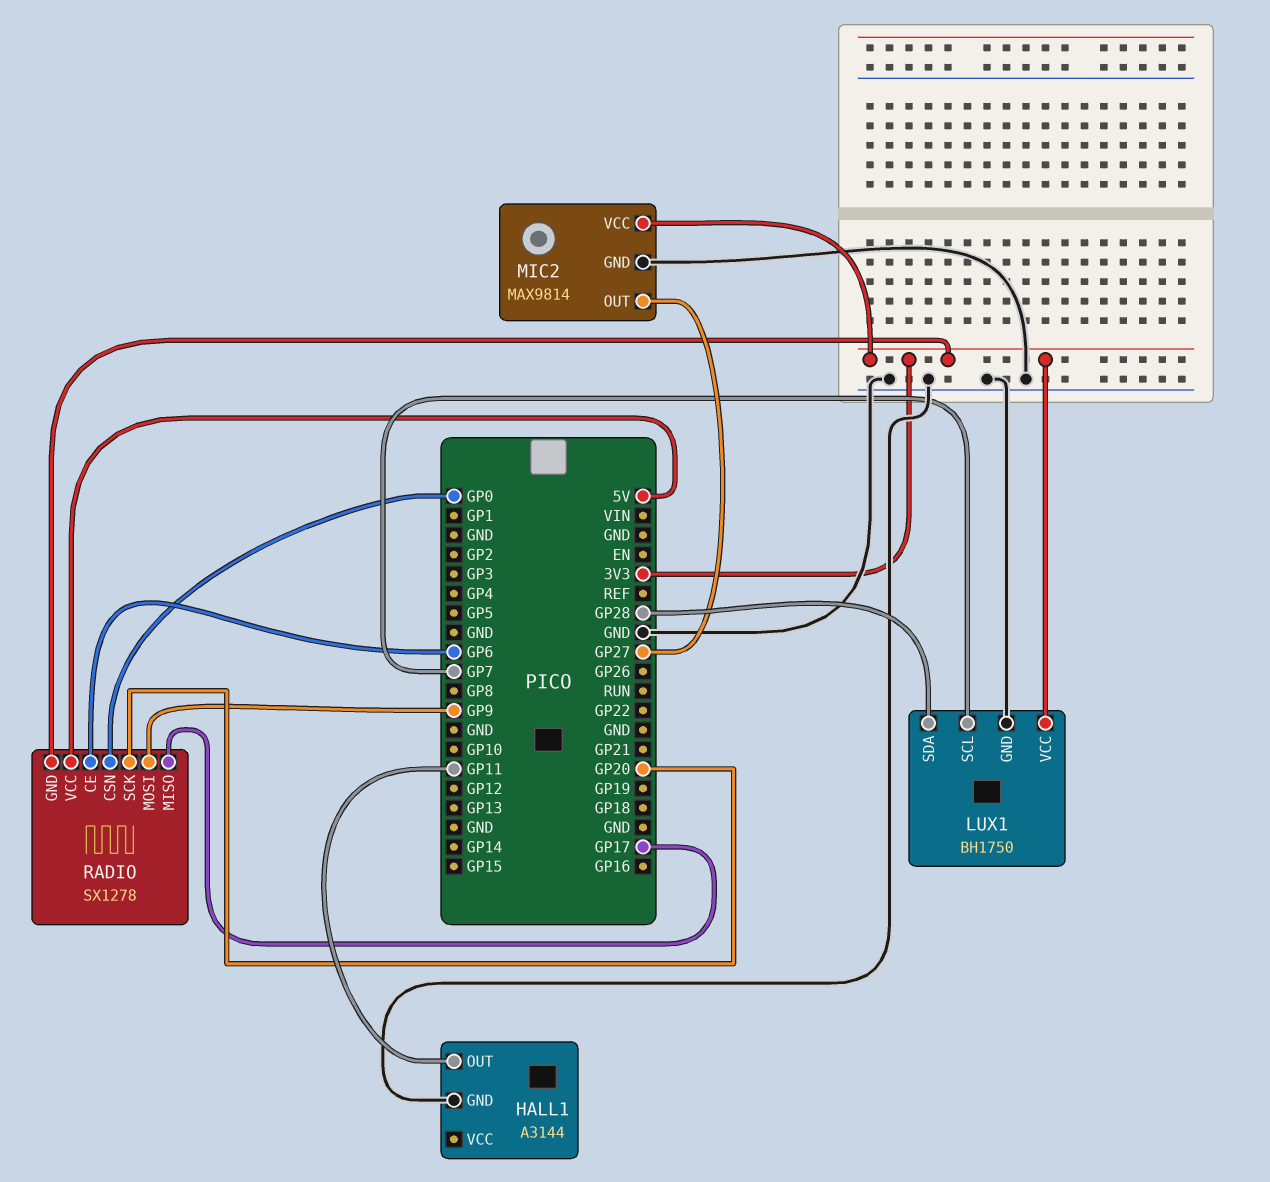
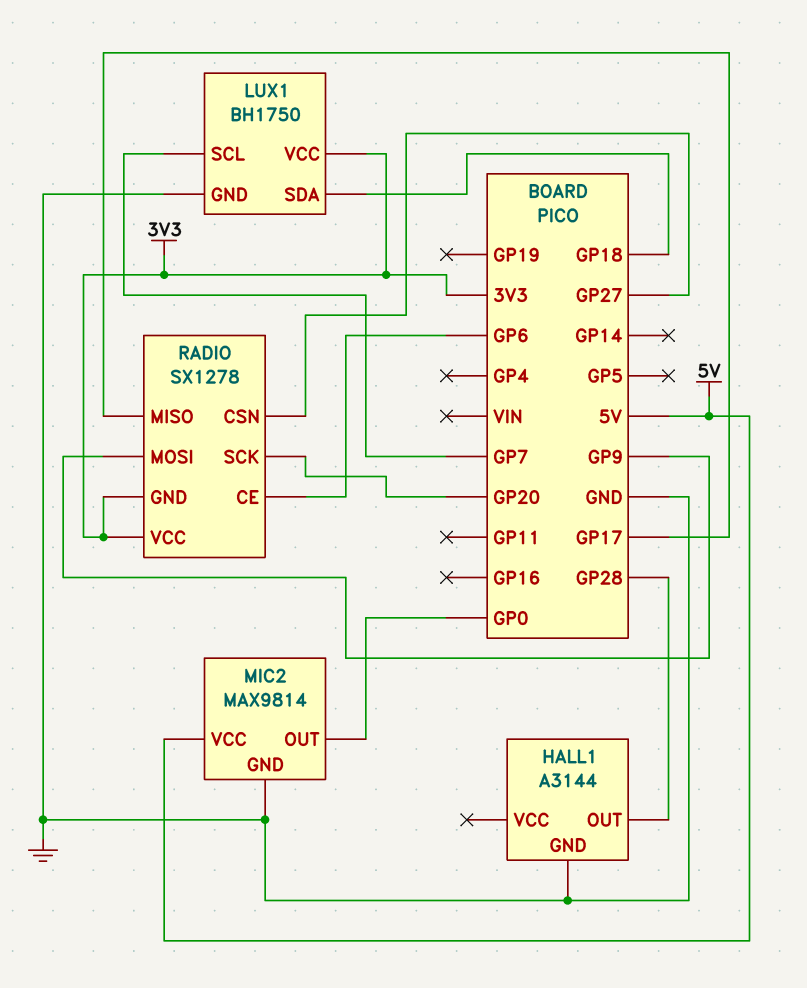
HALL1 pin OUT: GP11 -> GP28
LUX1 pin SDA: GP28 -> GP18
MIC2 pin OUT: GP27 -> GP0
MIC2 pin VCC: 3V3 -> 5V
RADIO pin CSN: GP0 -> GP27
RADIO pin VCC: 5V -> 3V3

